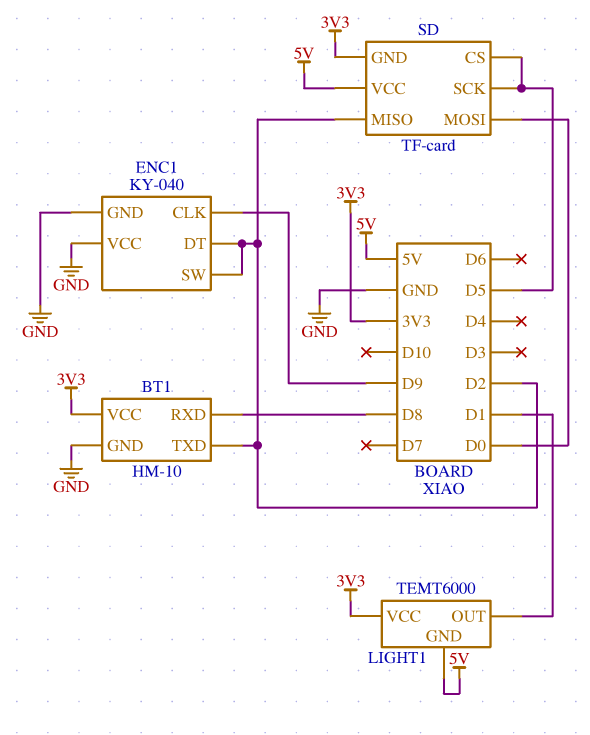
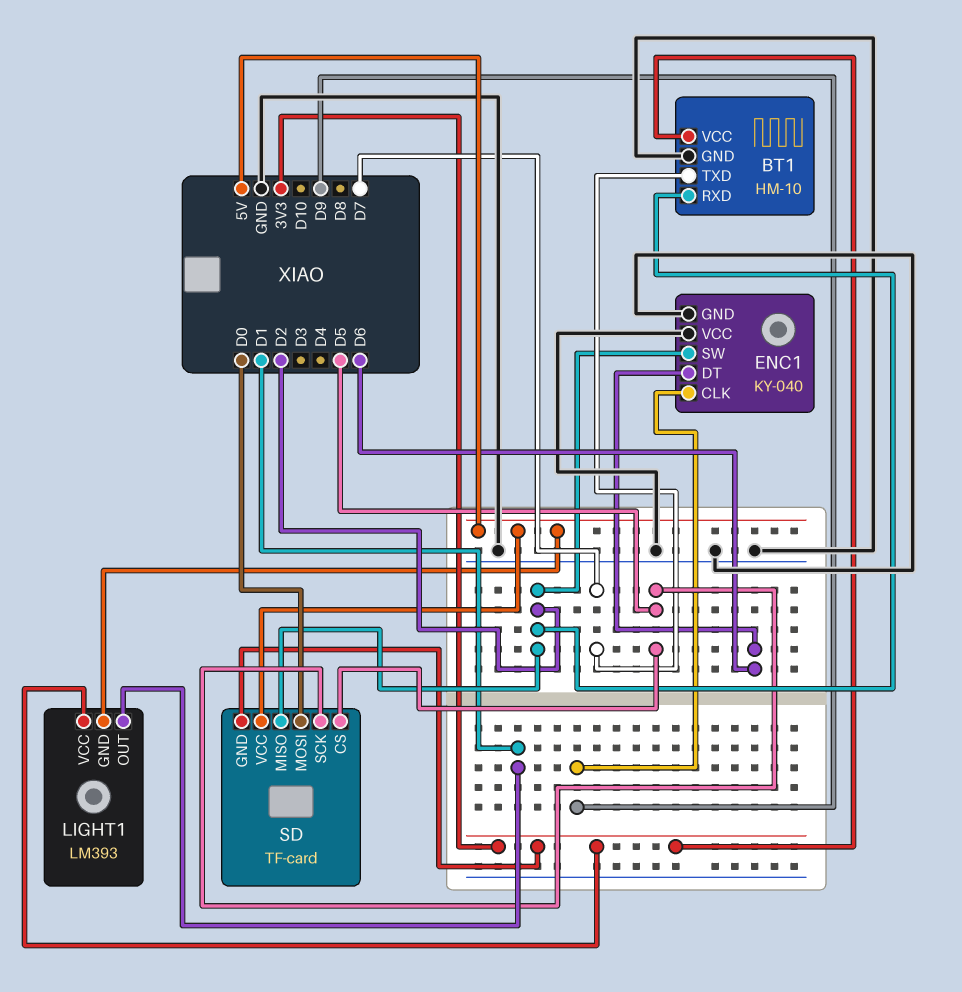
BT1 pin RXD: D8 -> D2
BT1 pin TXD: D2 -> D7
ENC1 pin DT: D2 -> D6
LIGHT1: TEMT6000 -> LM393

